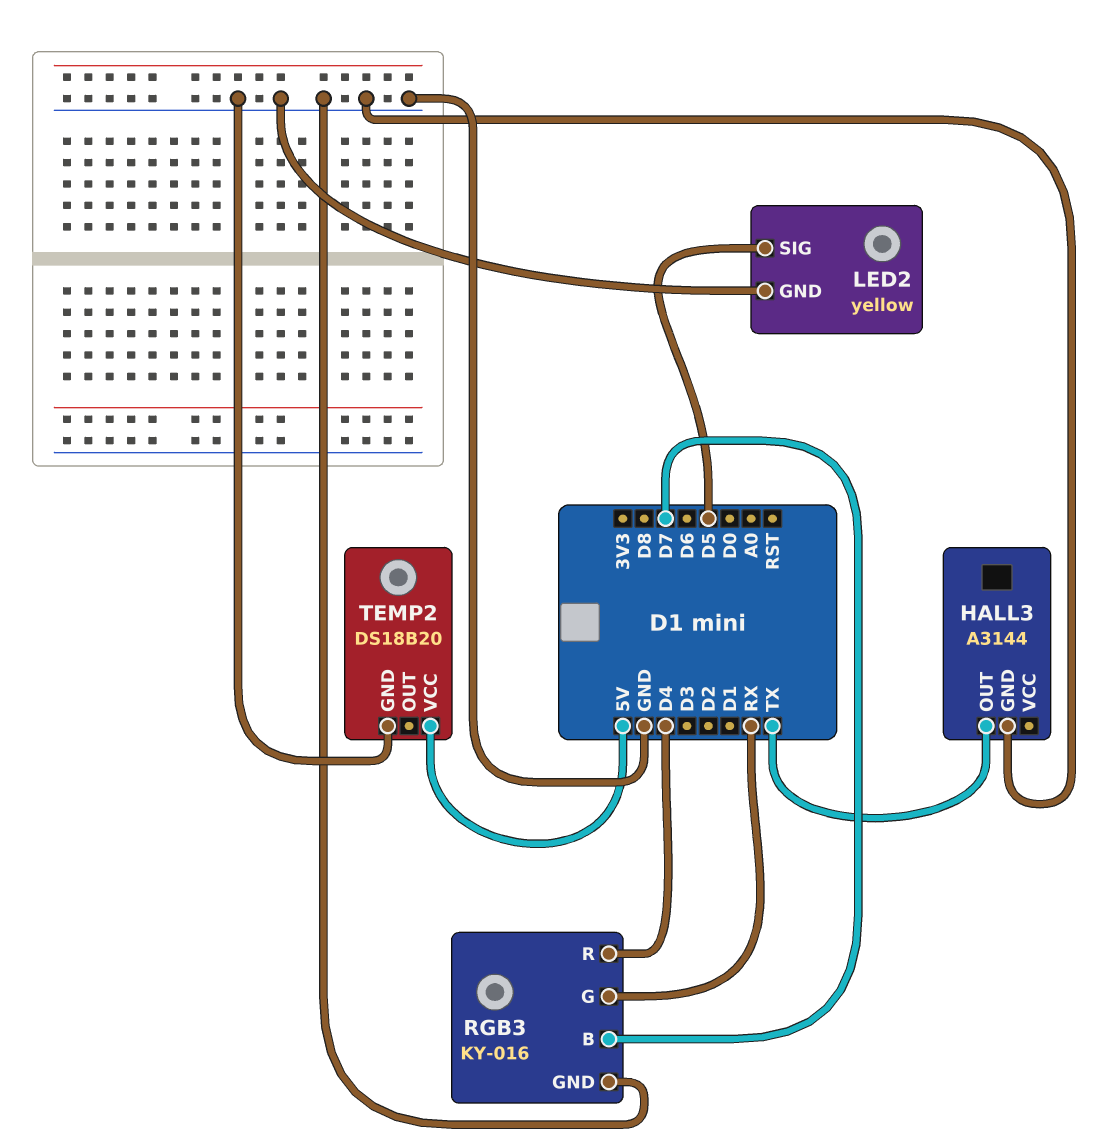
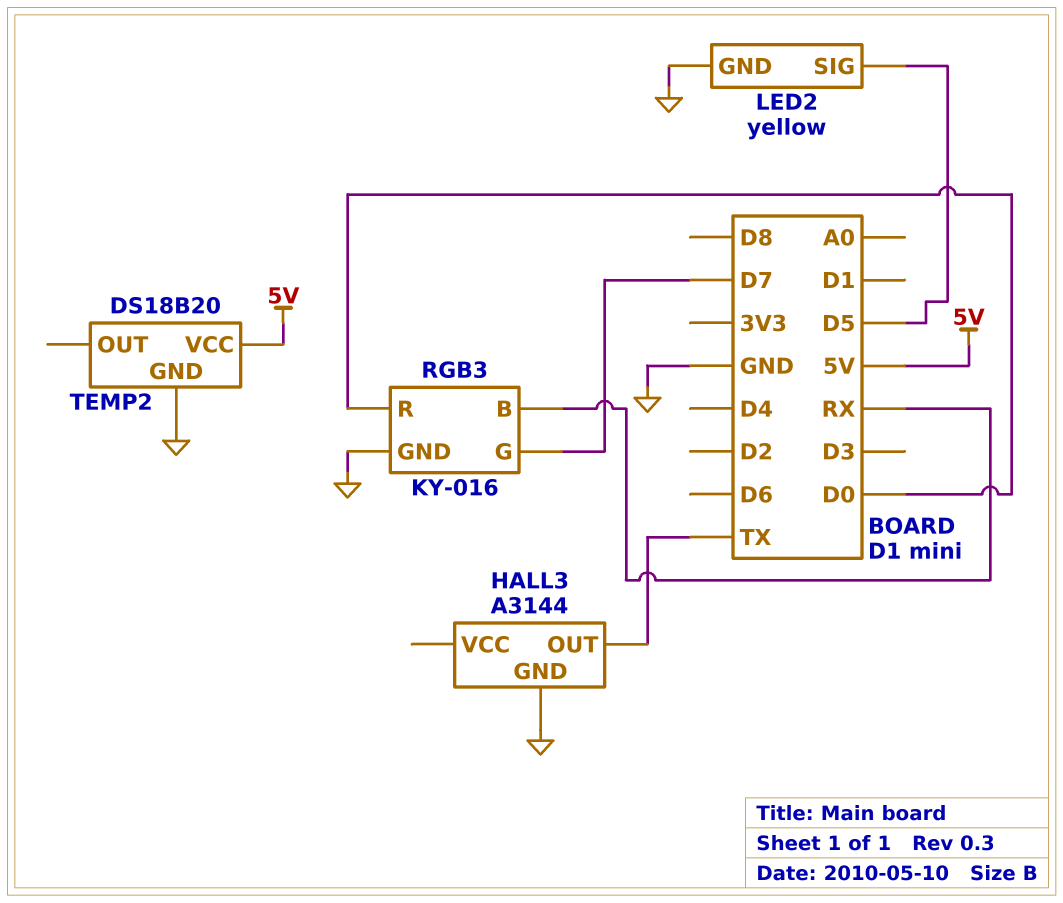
RGB3 pin B: D7 -> RX
RGB3 pin G: RX -> D7
RGB3 pin R: D4 -> D0

